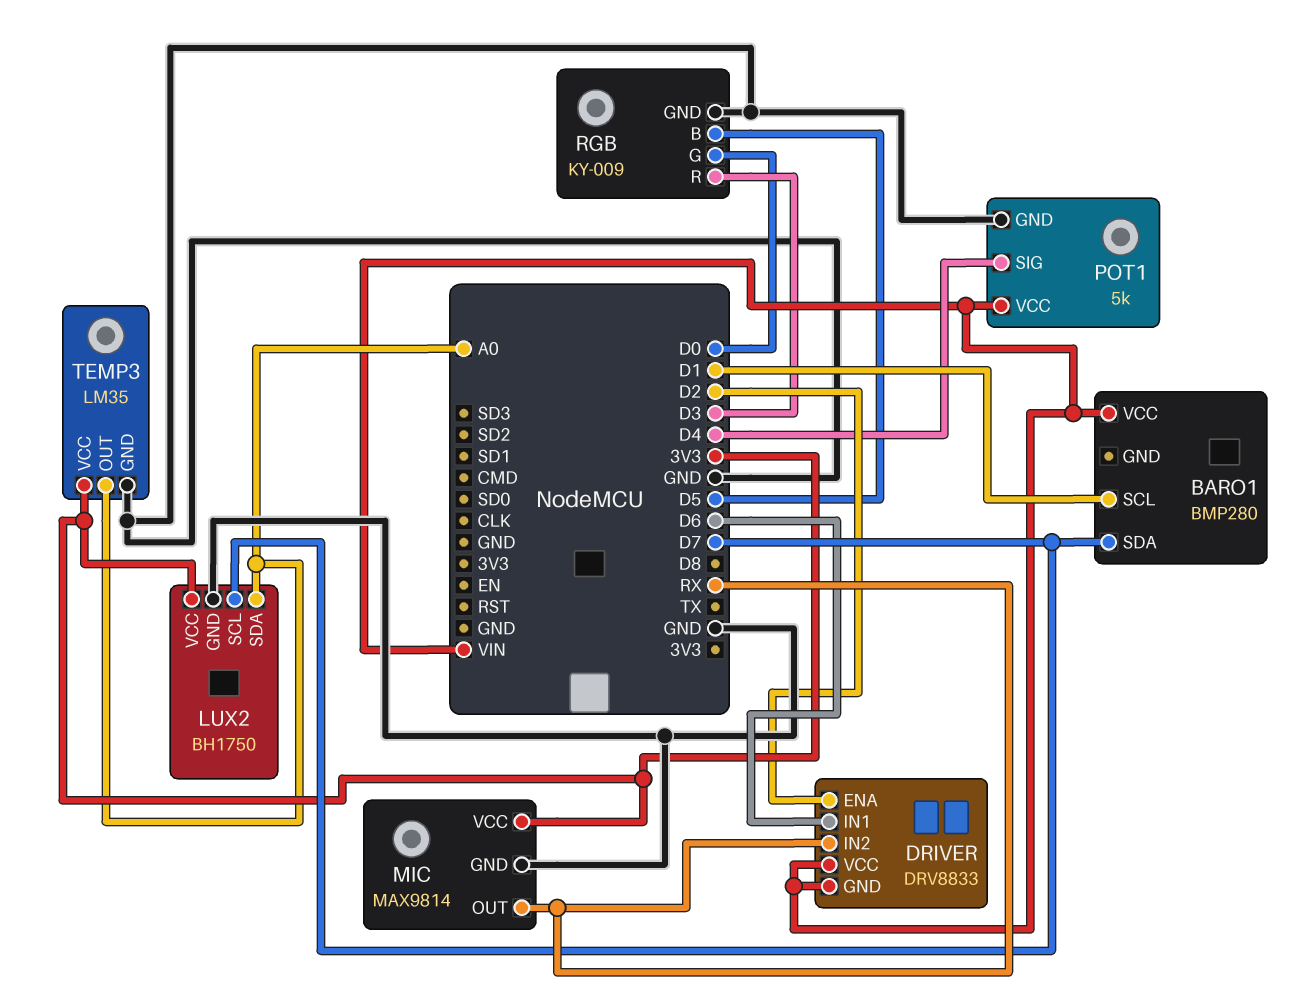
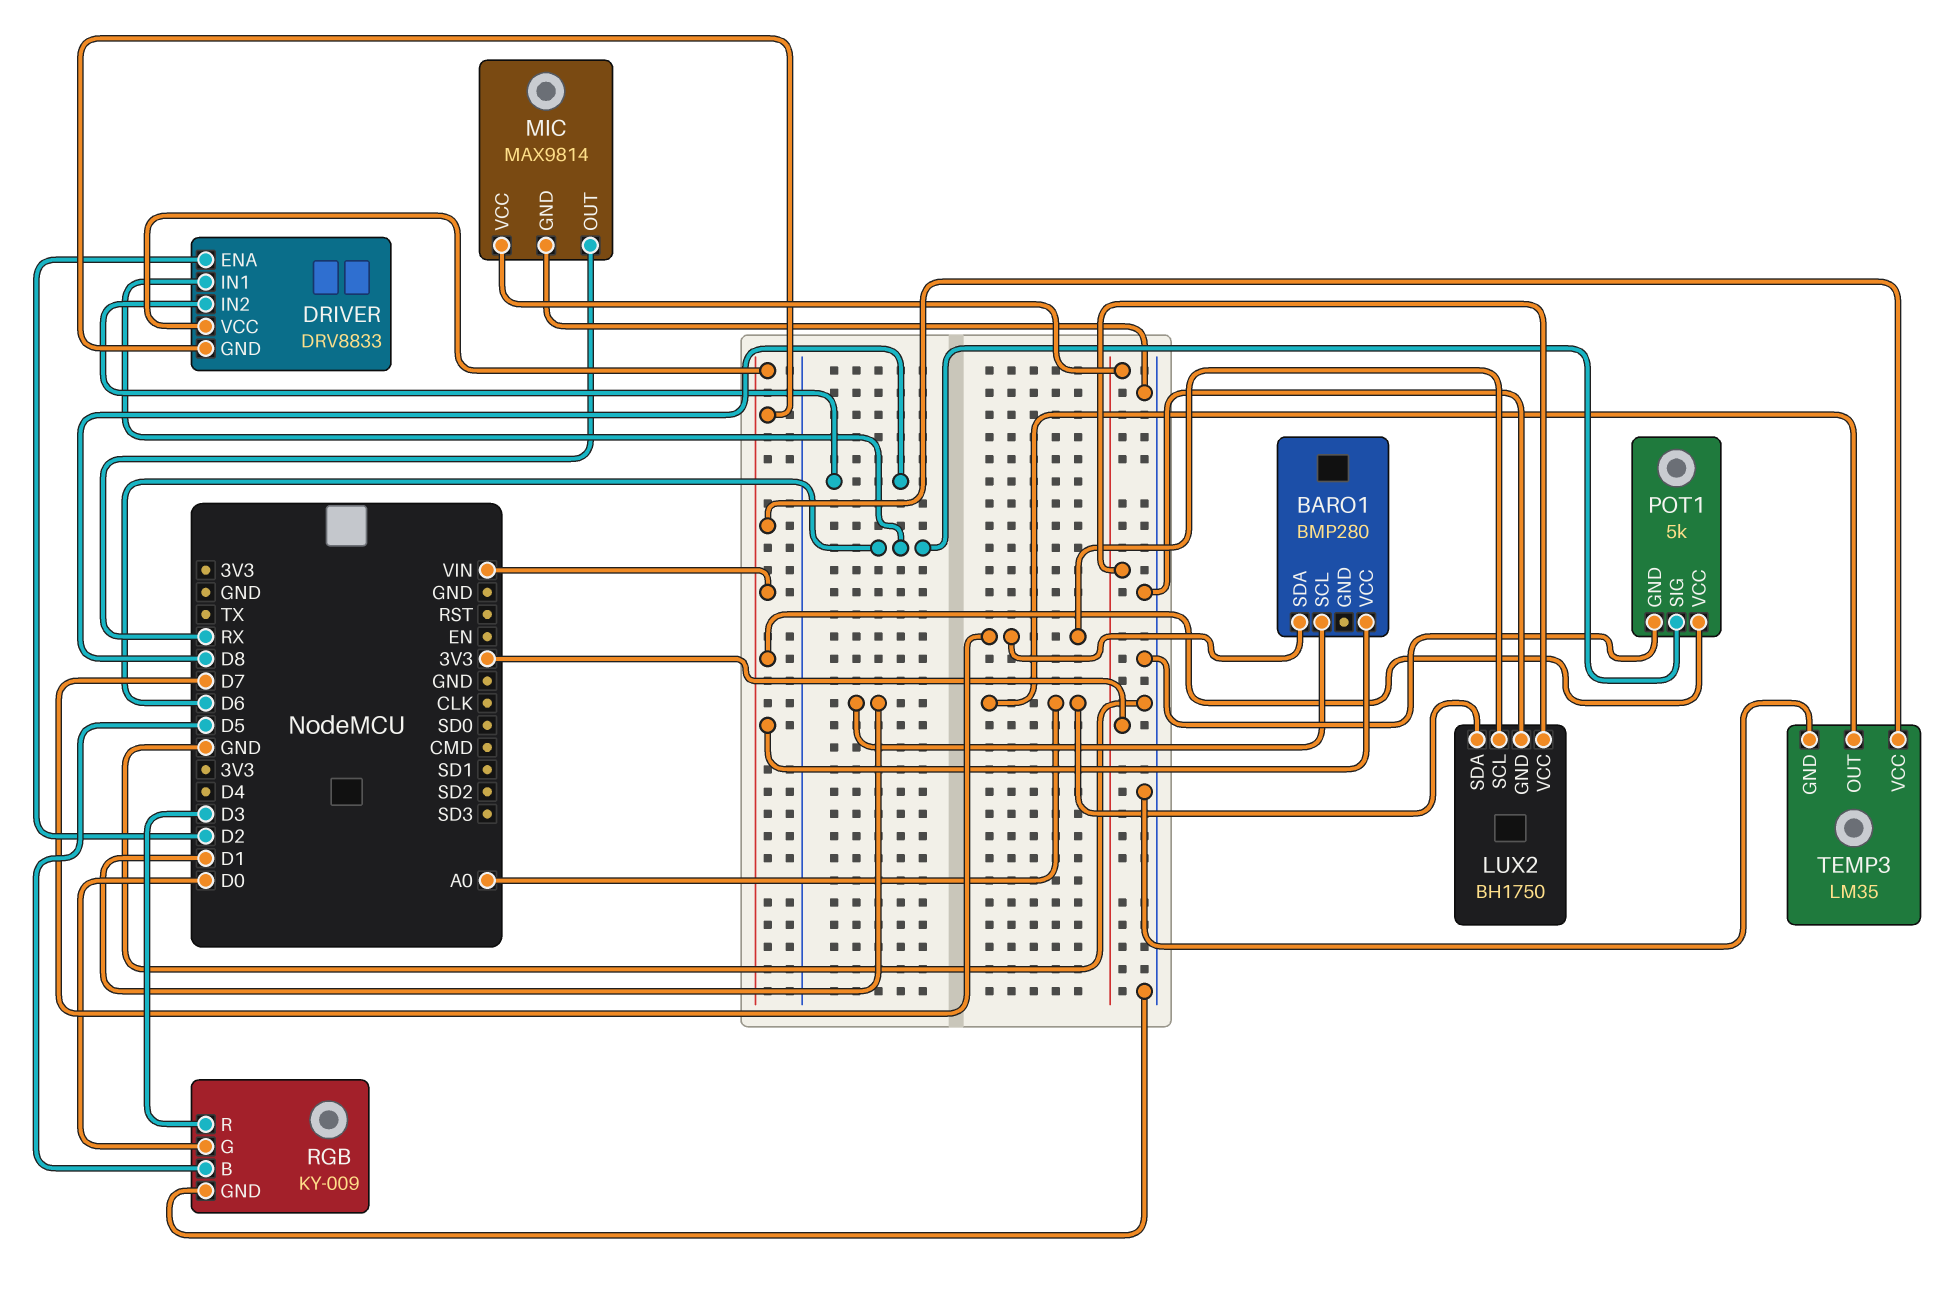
DRIVER pin IN2: RX -> D8
POT1 pin SIG: D4 -> D6
TEMP3 pin VCC: 3V3 -> VIN

